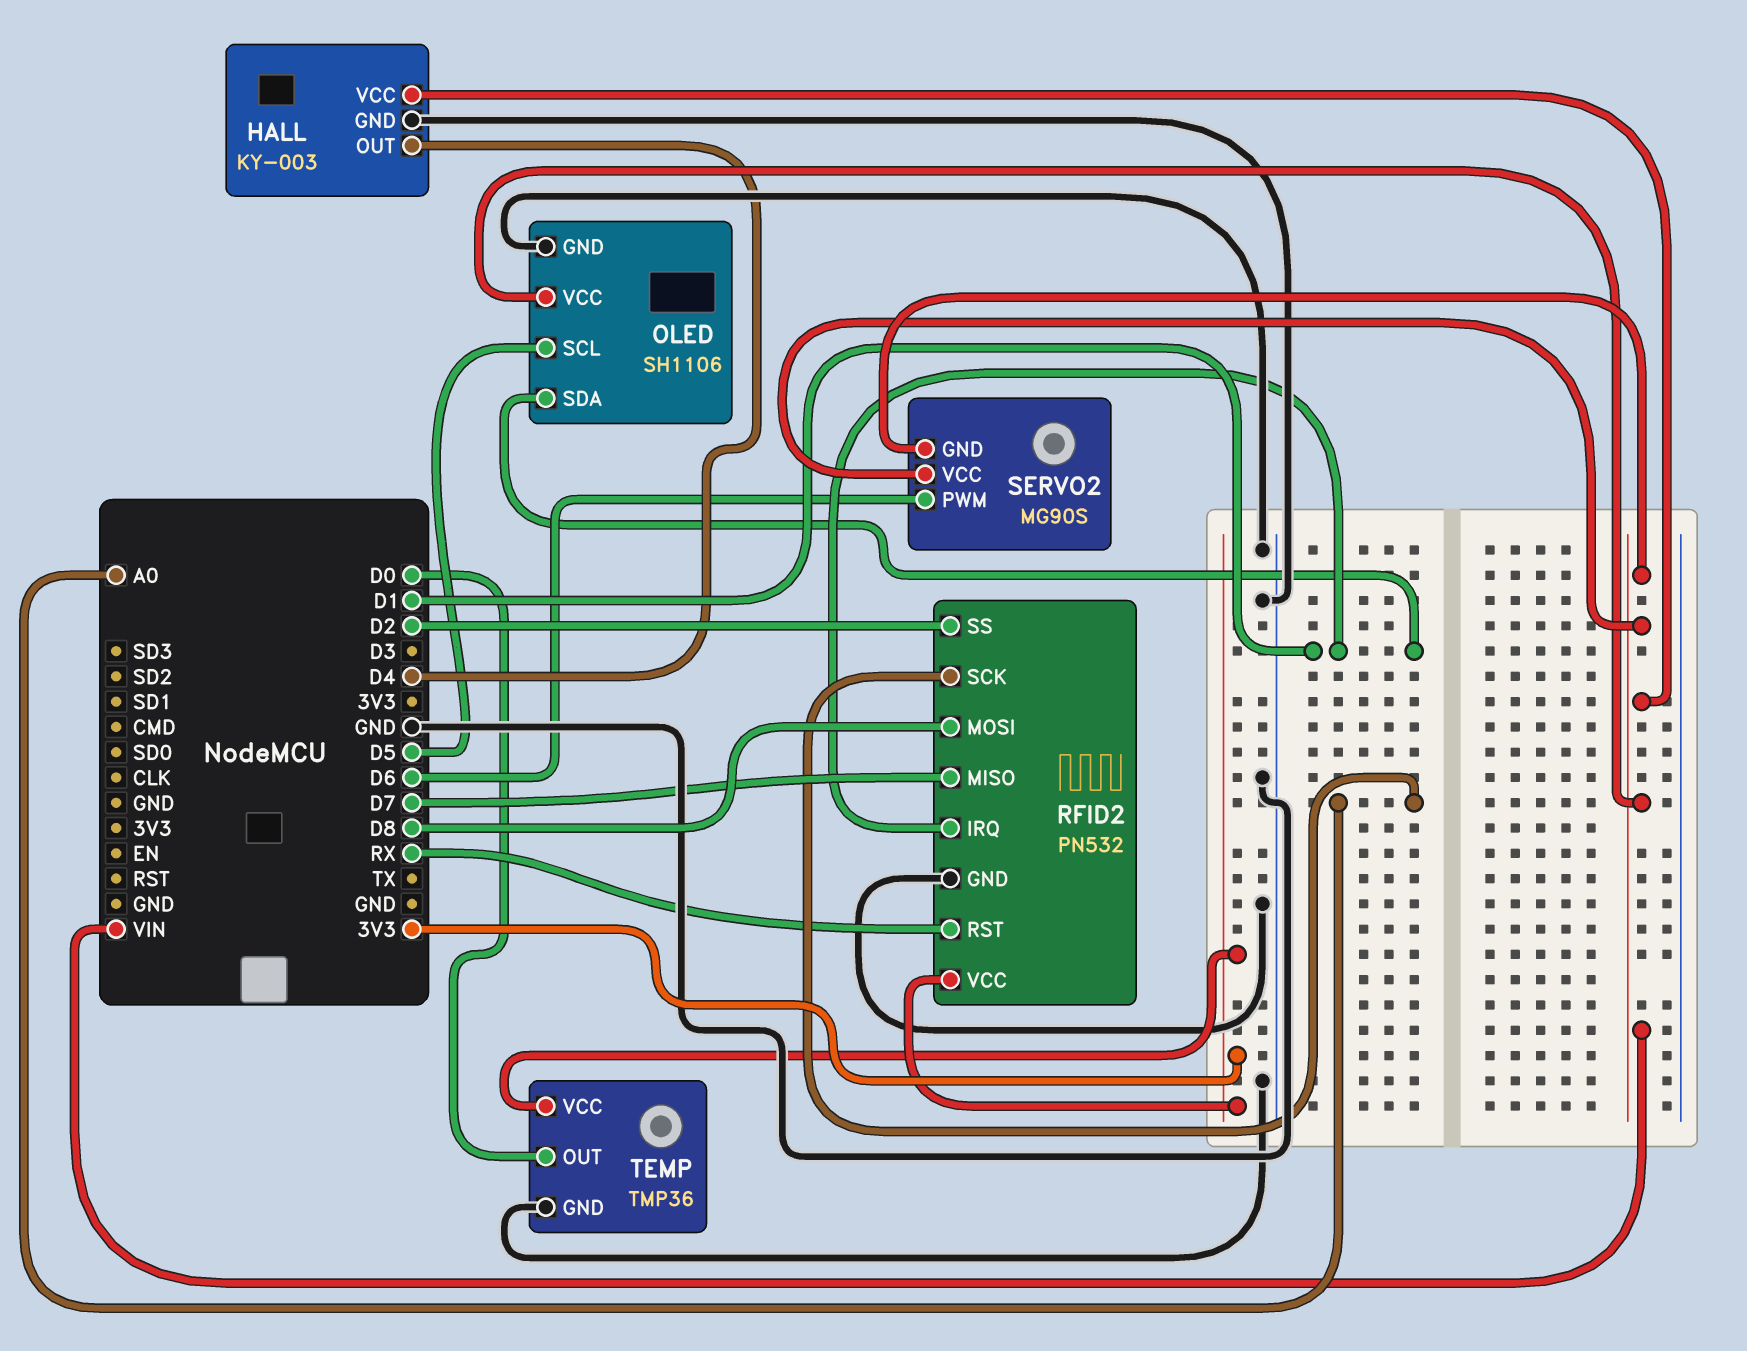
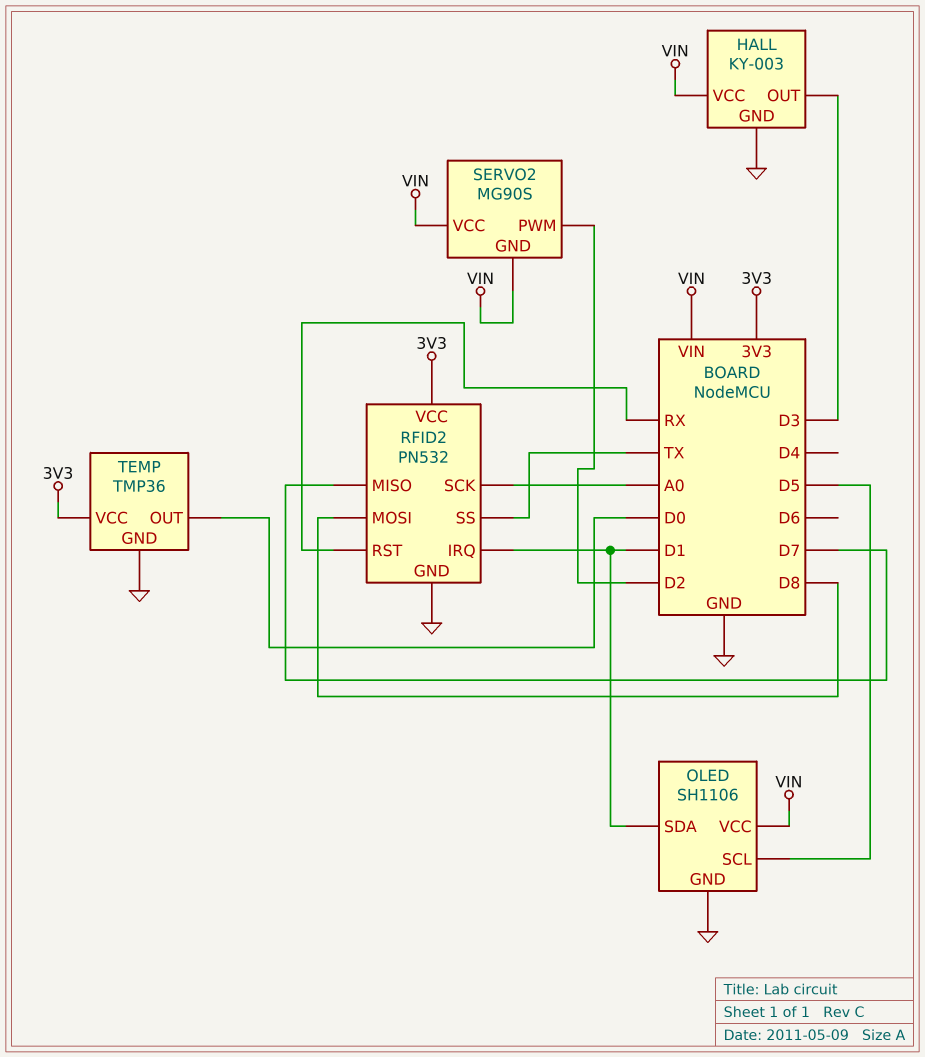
HALL pin OUT: D4 -> D3
RFID2 pin SS: D2 -> TX
SERVO2 pin PWM: D6 -> D2

